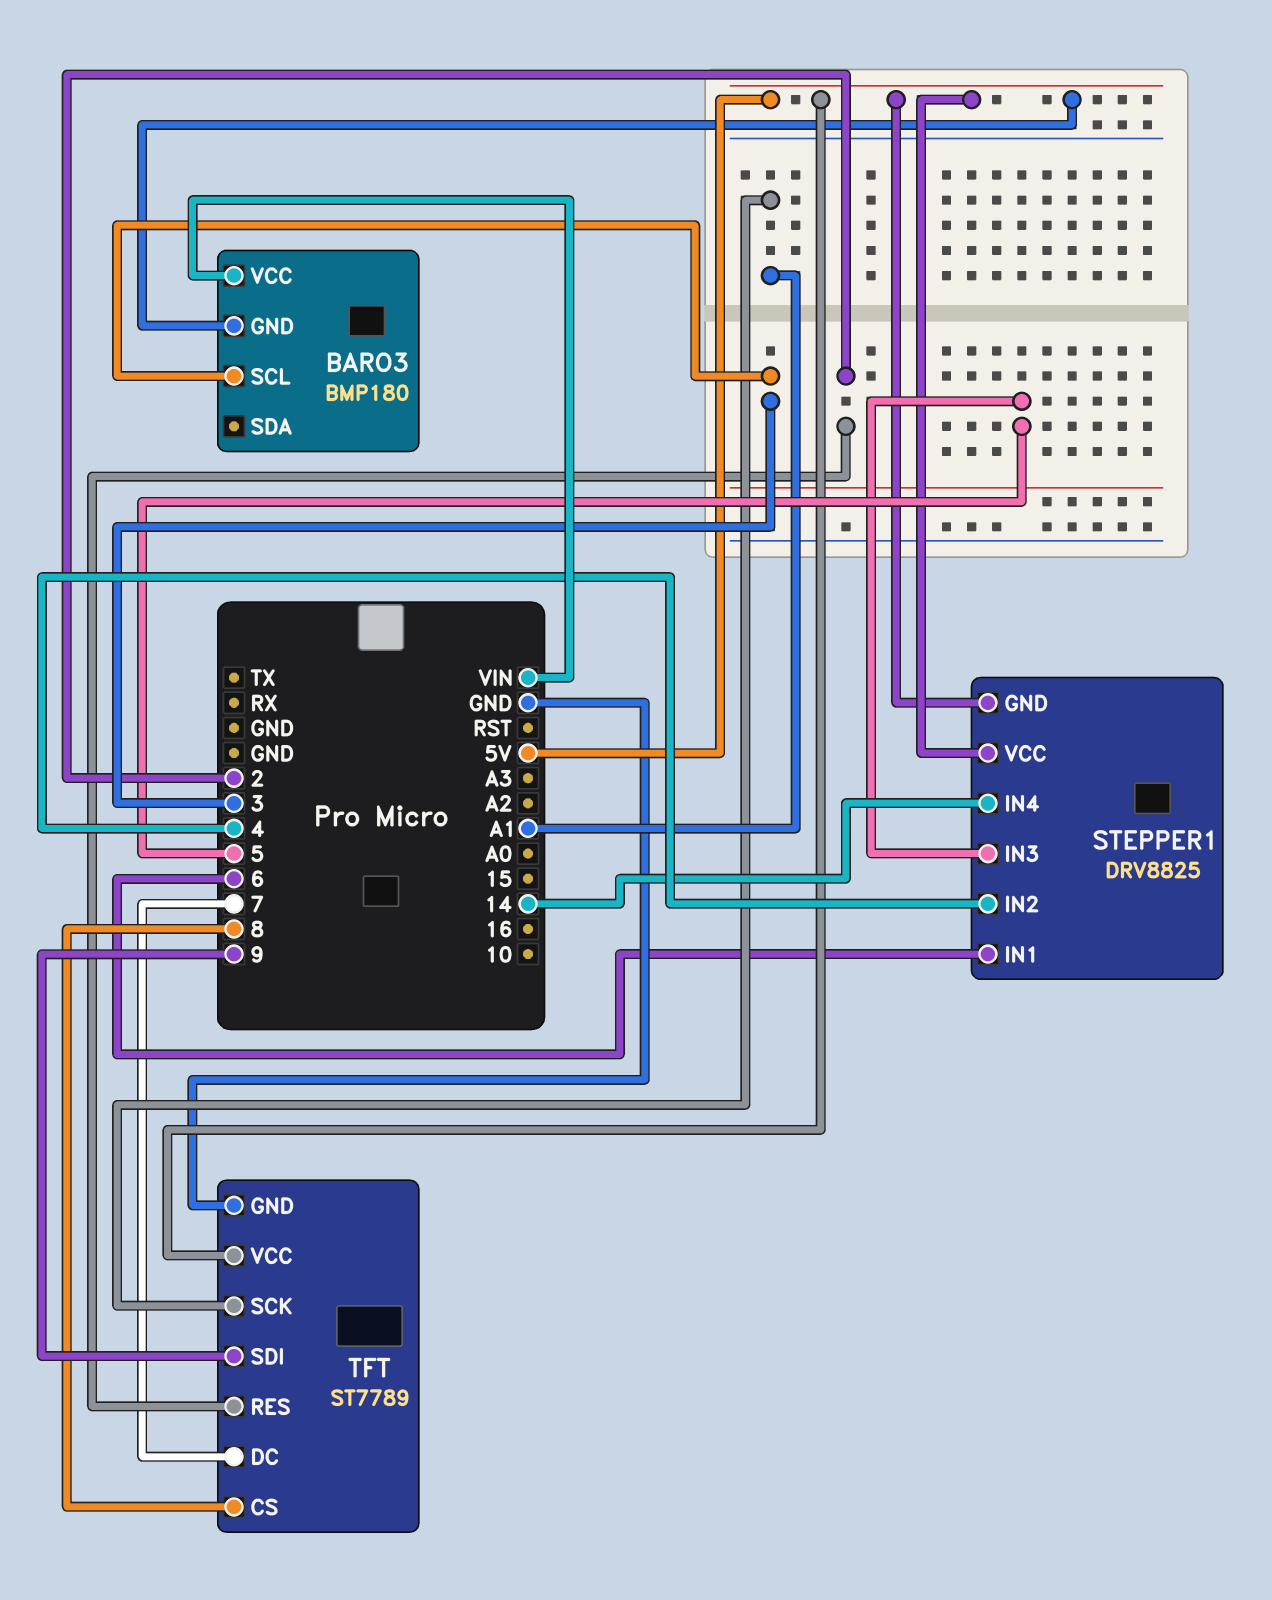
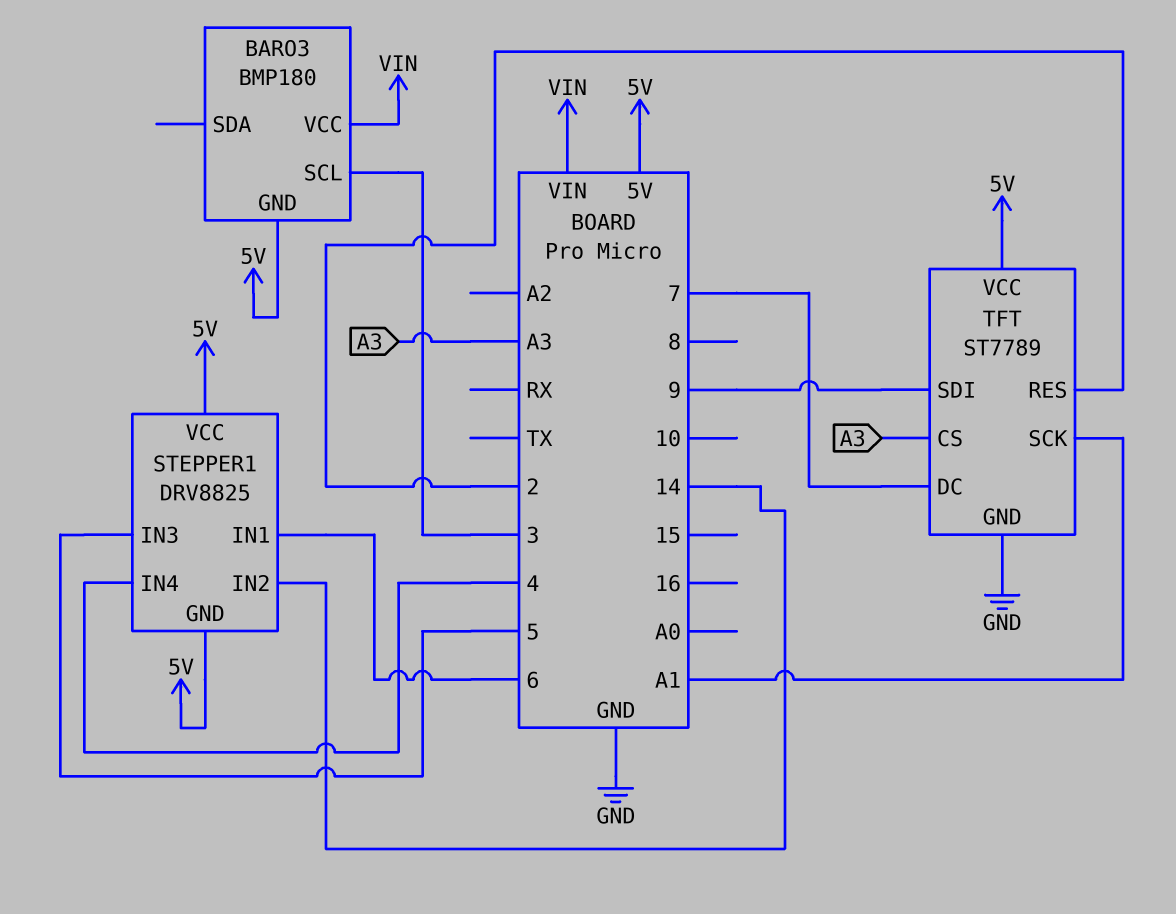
STEPPER1 pin IN2: 4 -> 14
STEPPER1 pin IN4: 14 -> 4
TFT pin CS: 8 -> A3

